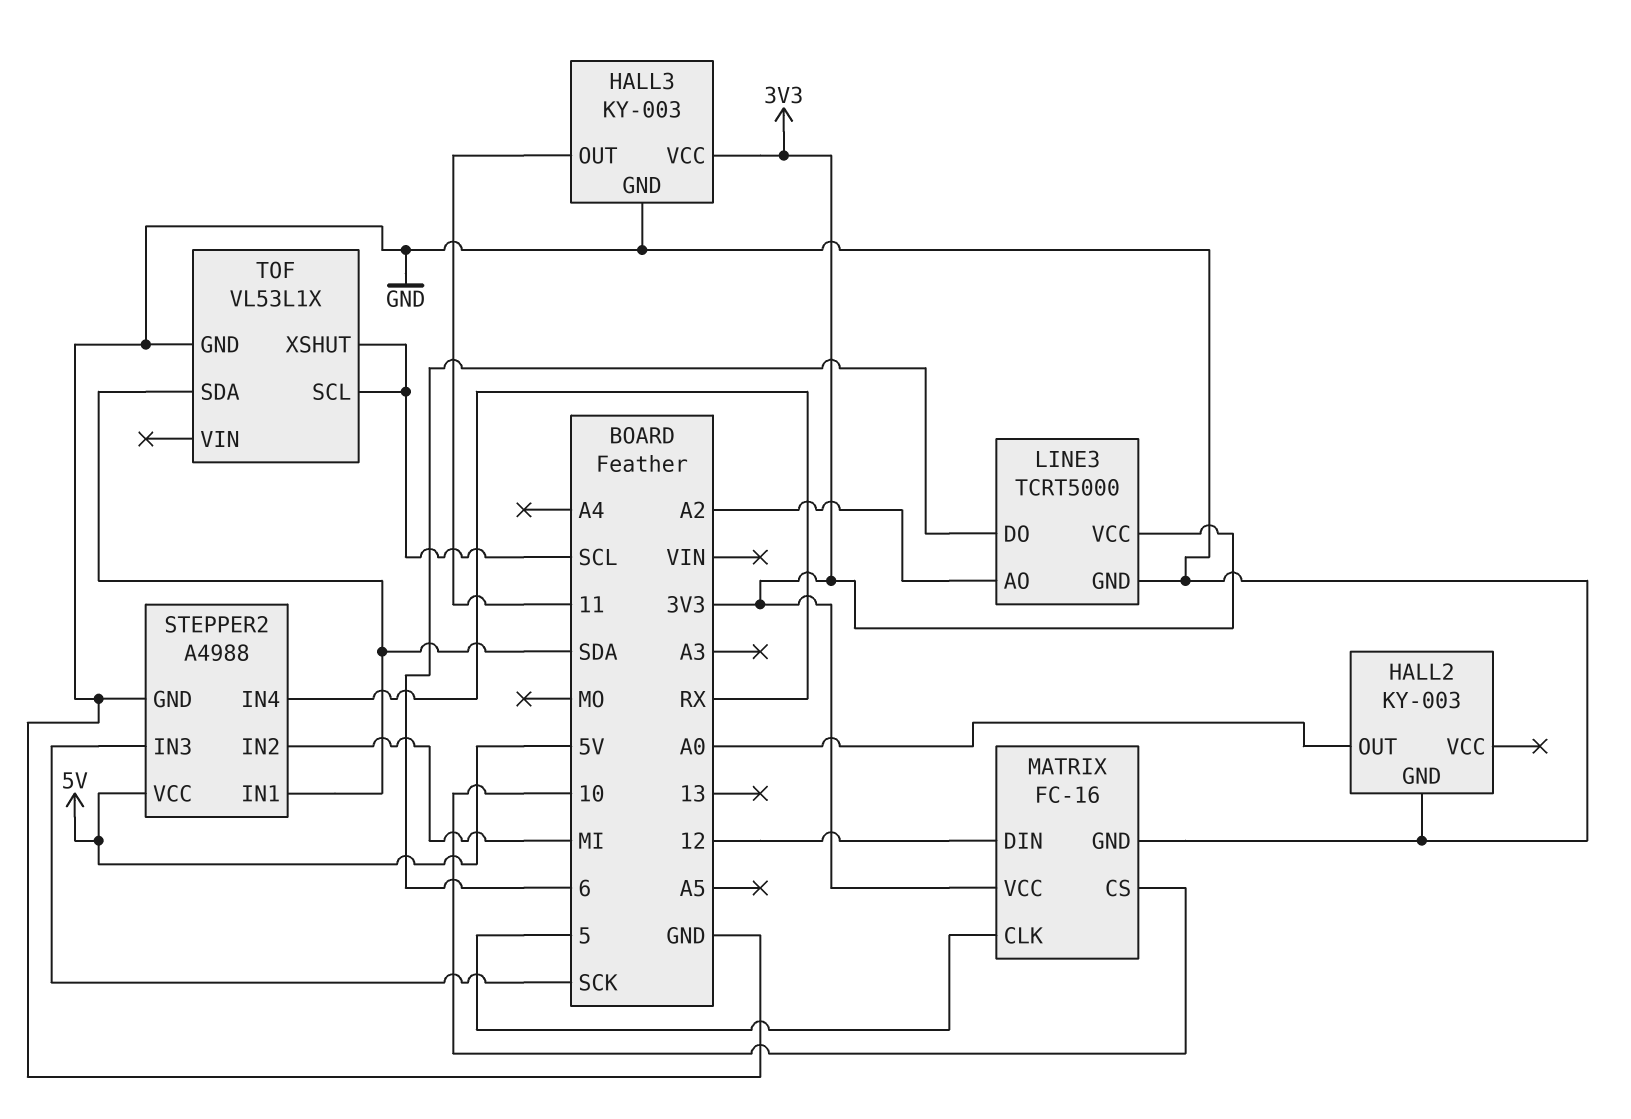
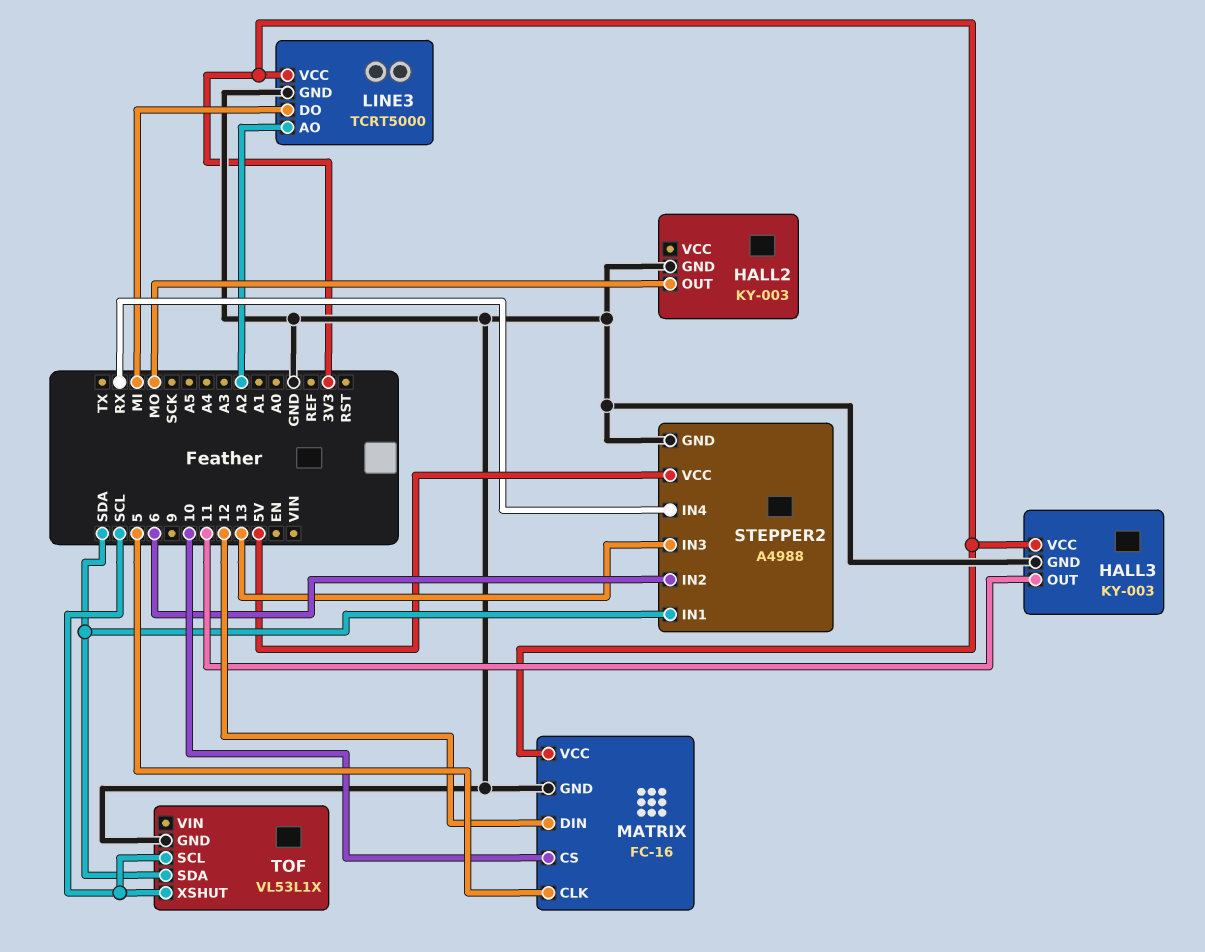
HALL2 pin OUT: A0 -> MO
LINE3 pin DO: 6 -> MI
STEPPER2 pin IN2: MI -> 6
STEPPER2 pin IN3: SCK -> 13

